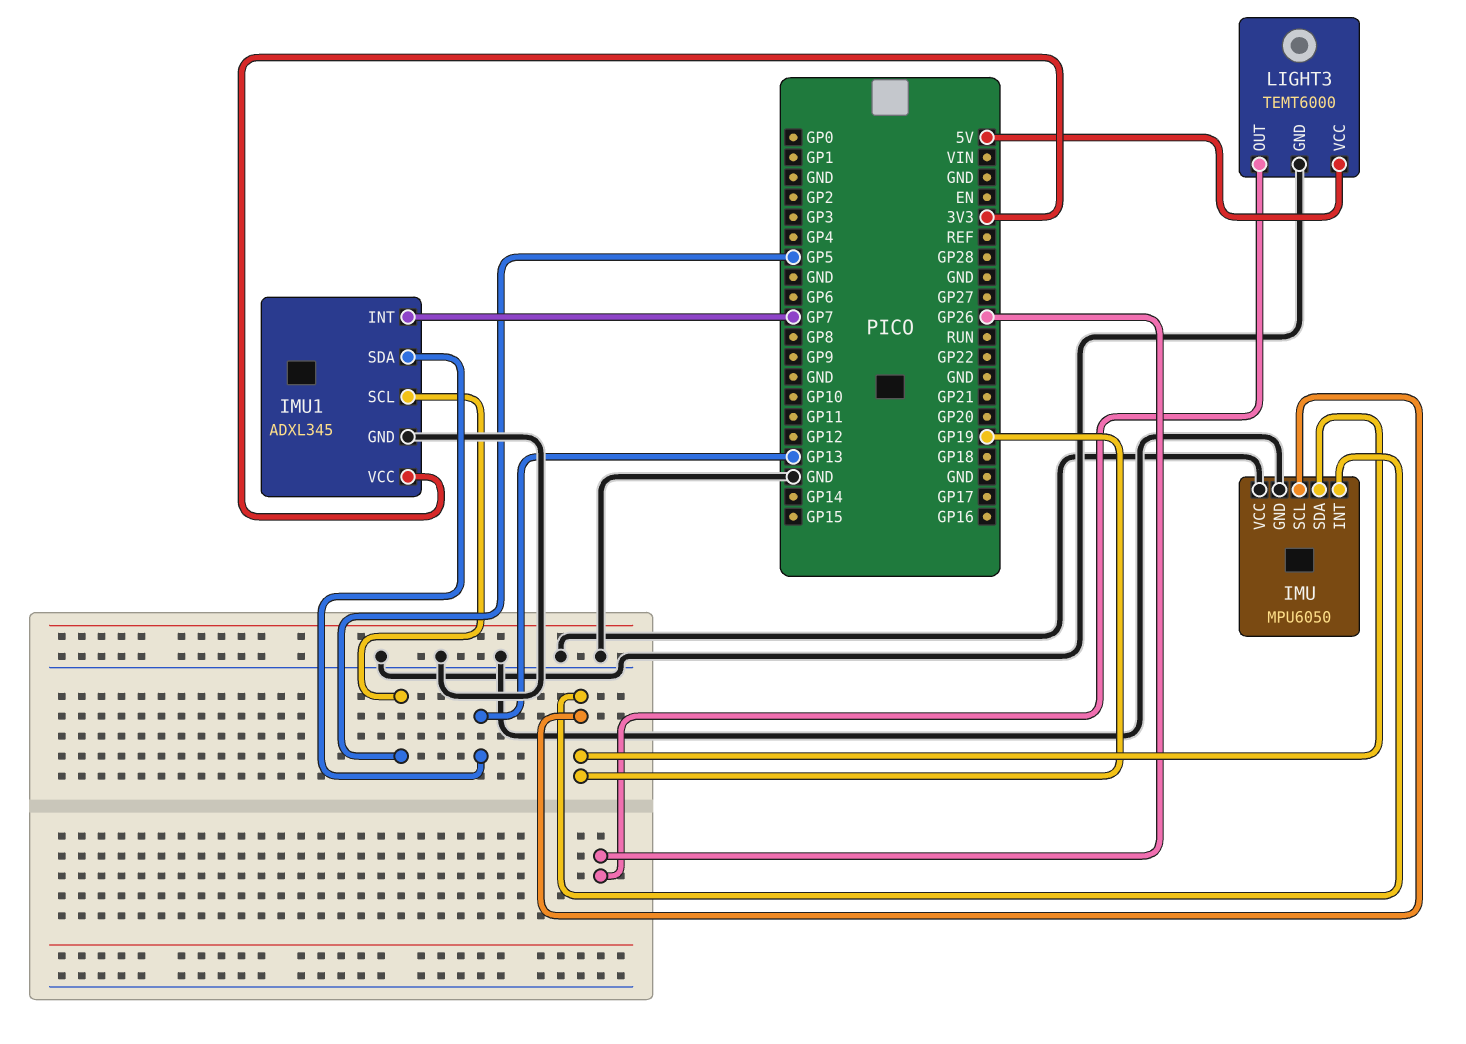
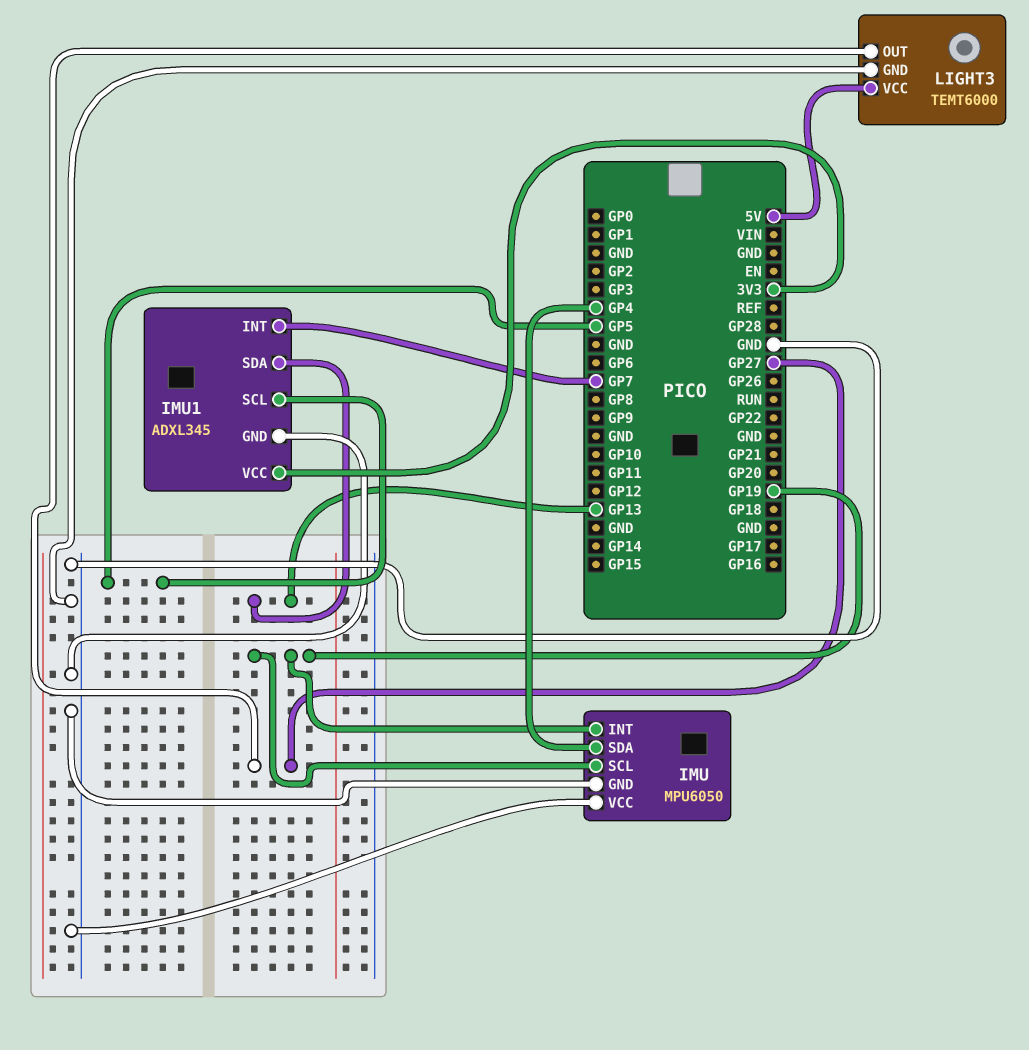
IMU pin SDA: GP19 -> GP4
LIGHT3 pin OUT: GP26 -> GP27

